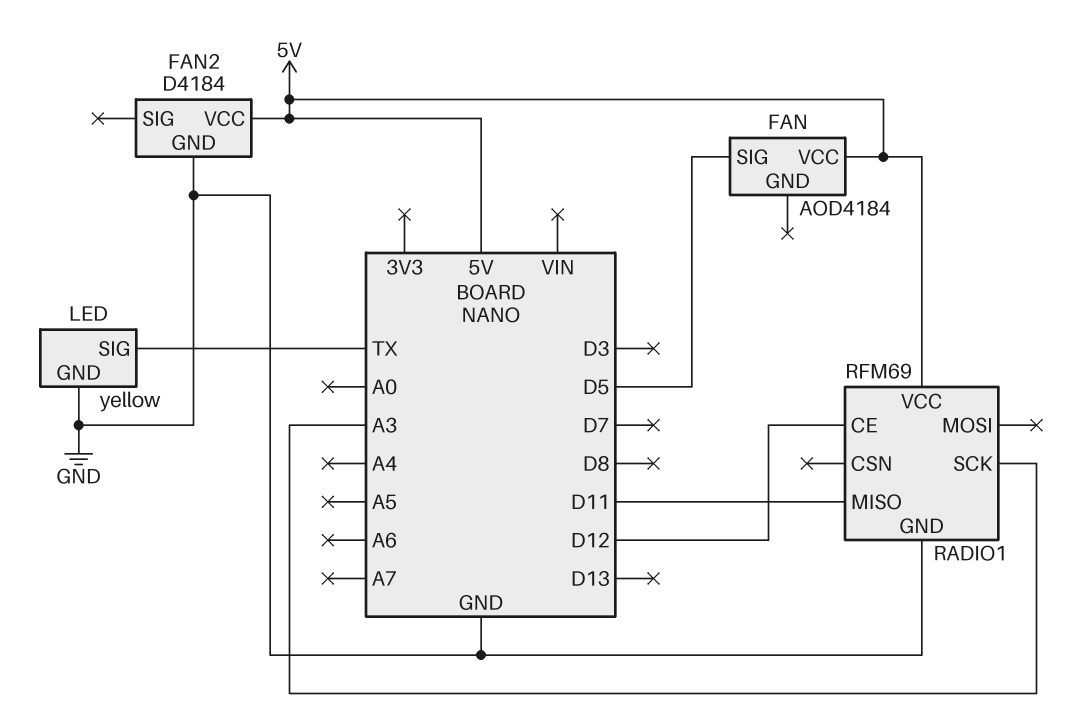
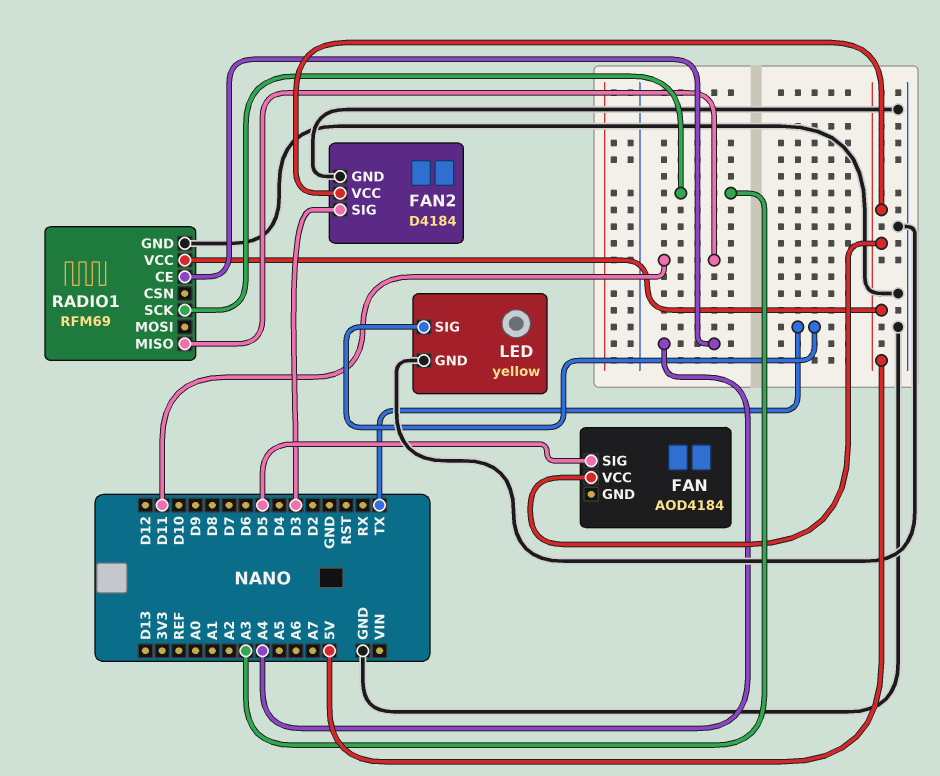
FAN2 pin SIG: none -> D3
RADIO1 pin CE: D12 -> A4

